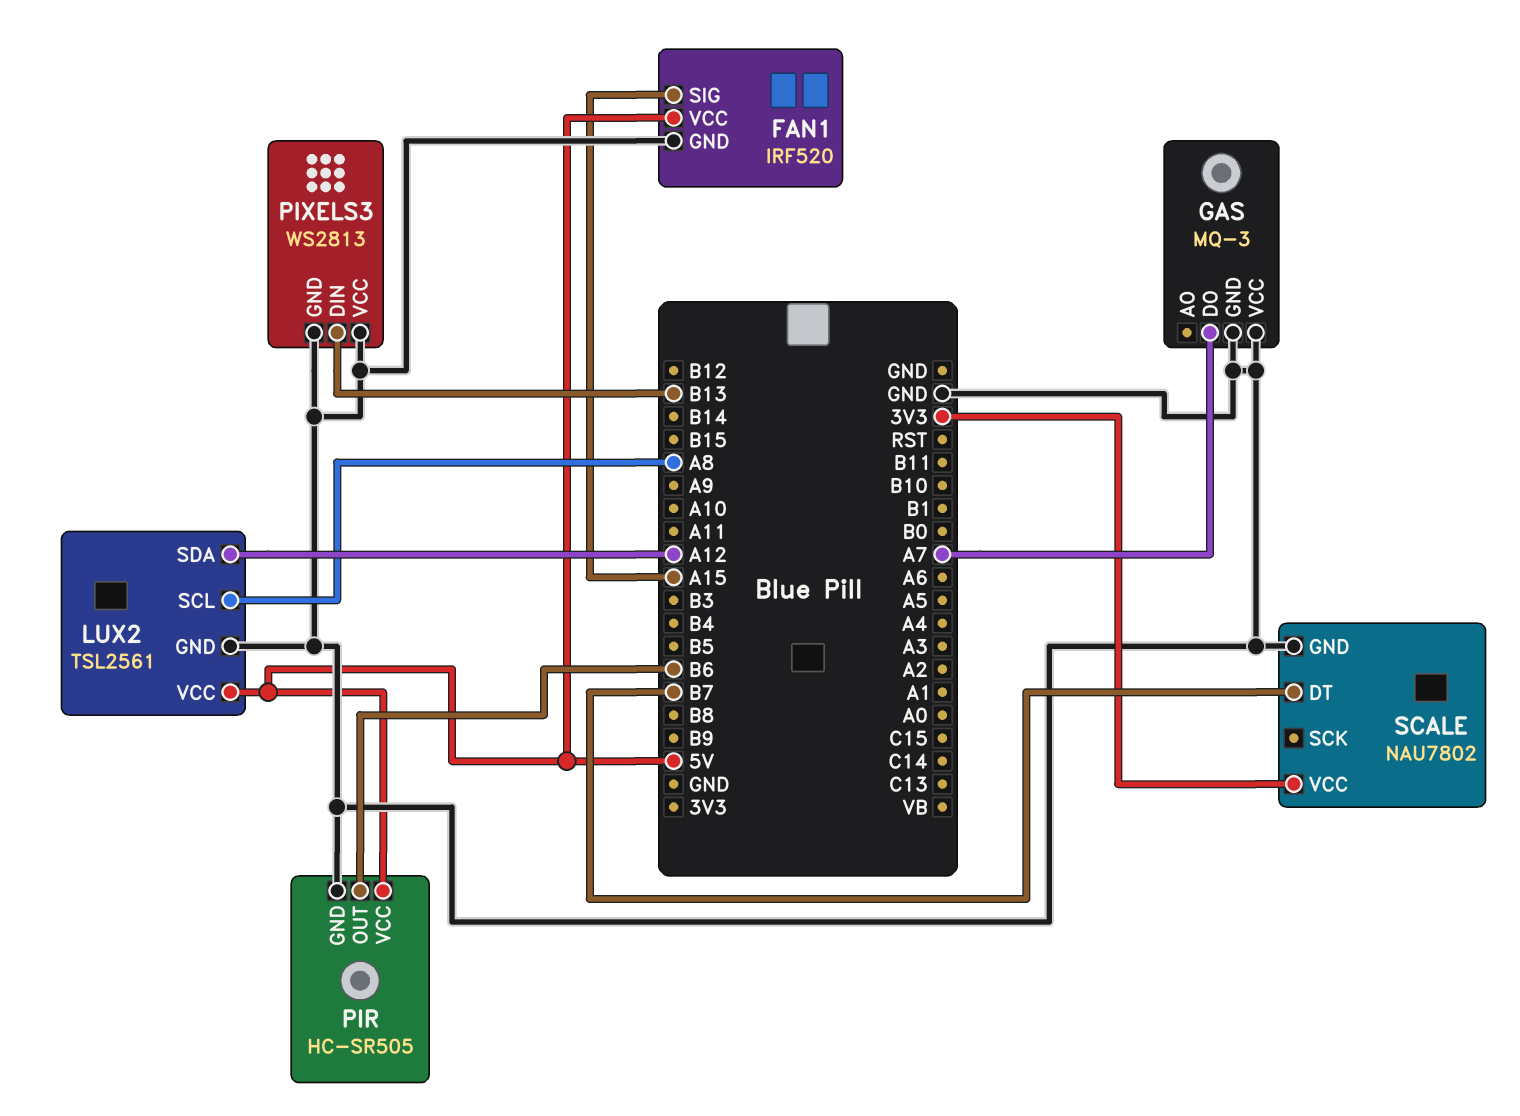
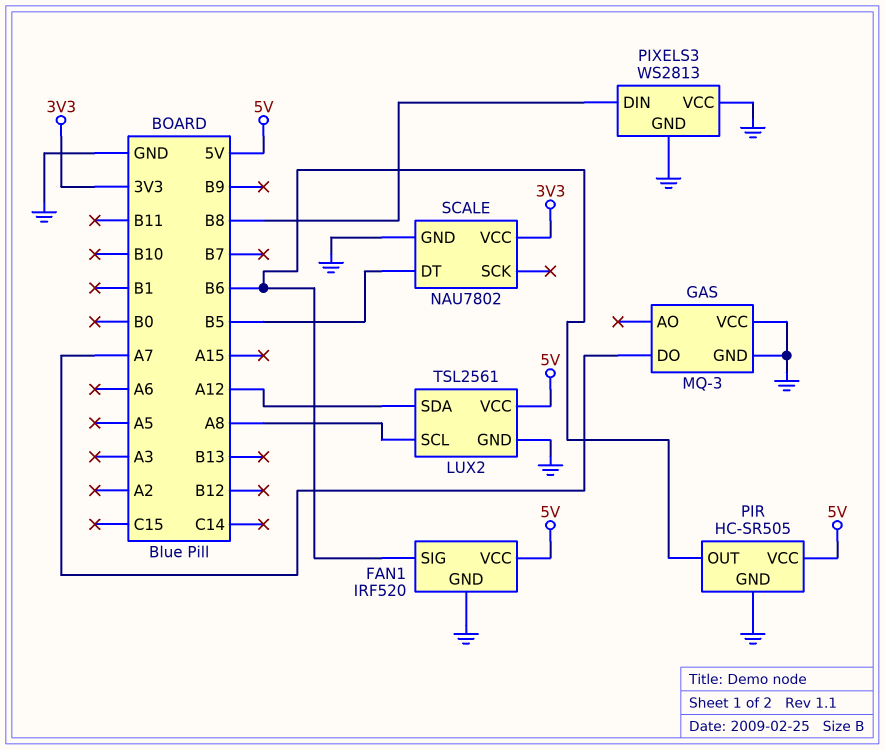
FAN1 pin SIG: A15 -> B6
PIXELS3 pin DIN: B13 -> B8
SCALE pin DT: B7 -> B5

